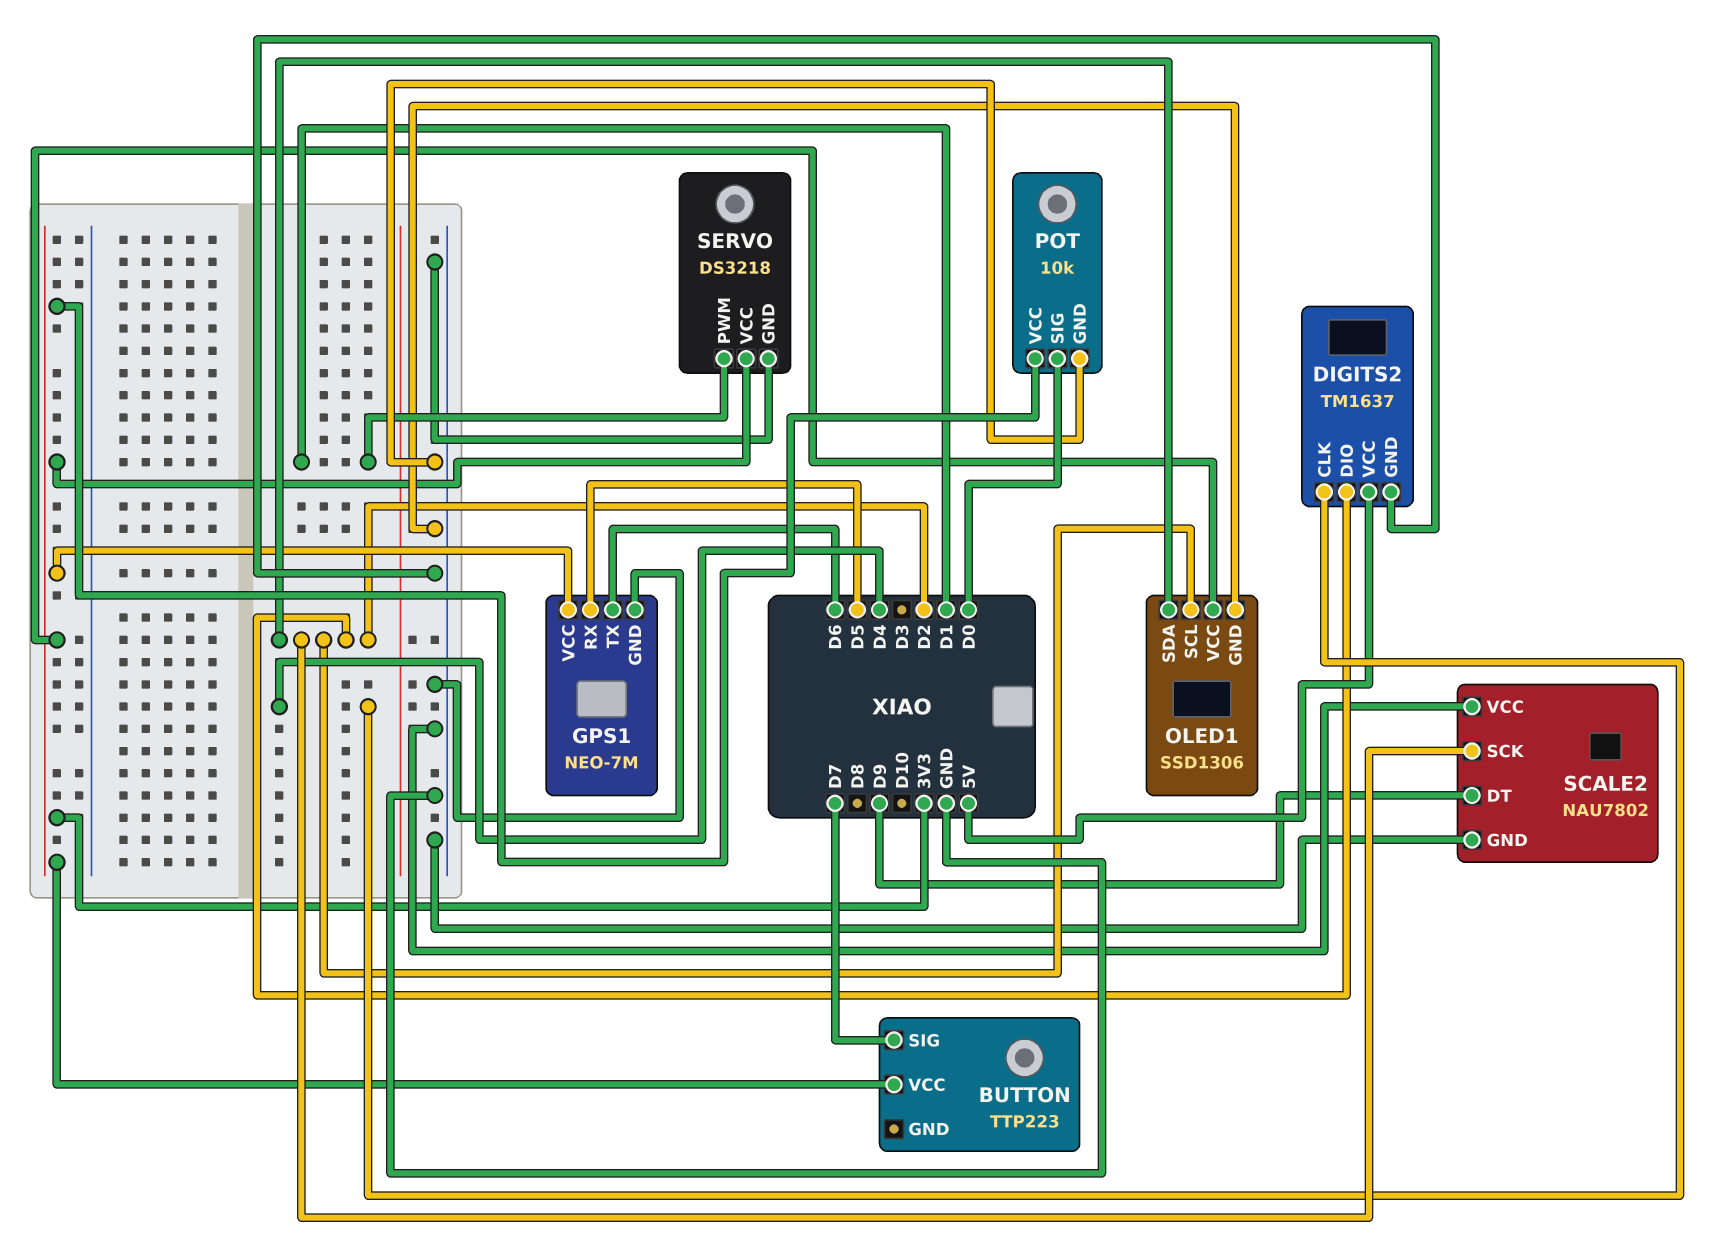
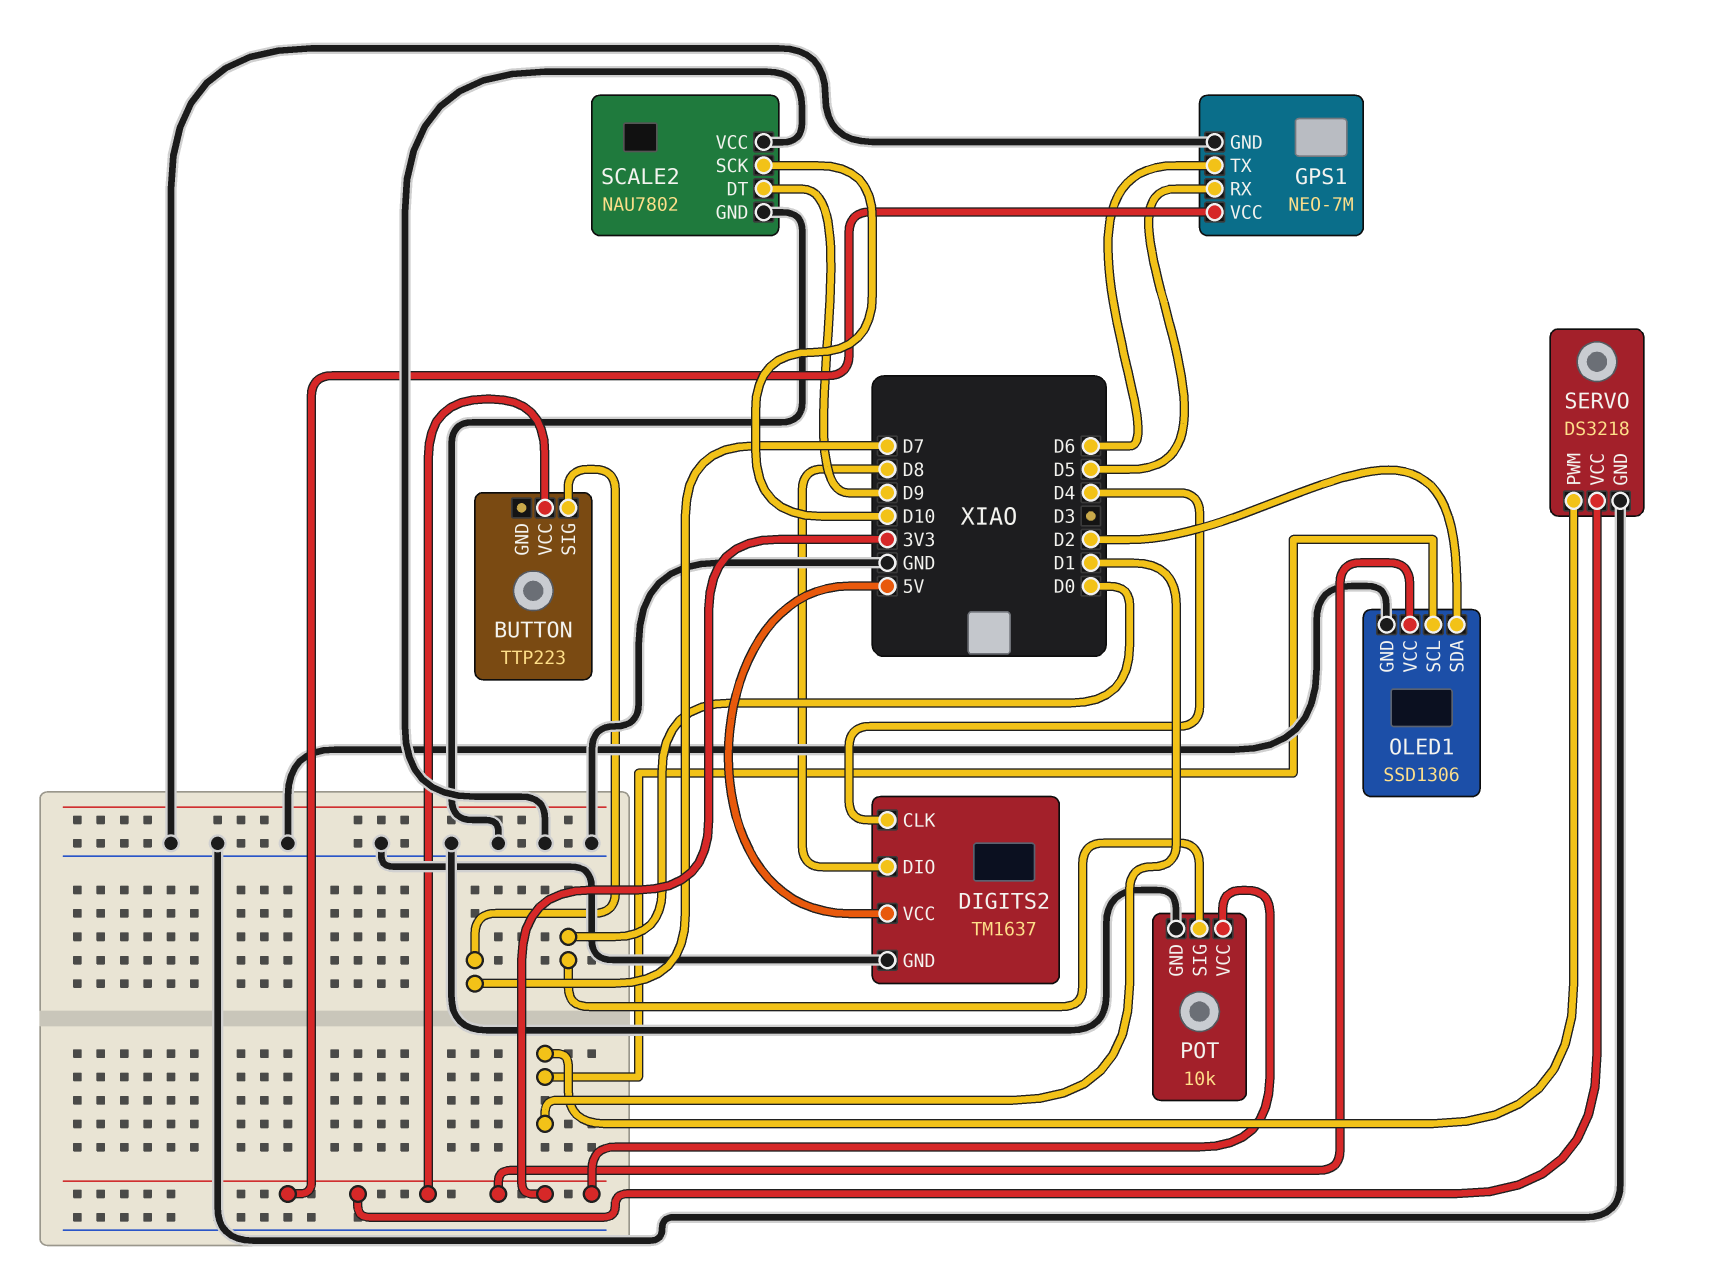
DIGITS2 pin DIO: D2 -> D8
OLED1 pin SCL: D2 -> D1
SCALE2 pin SCK: D2 -> D10

